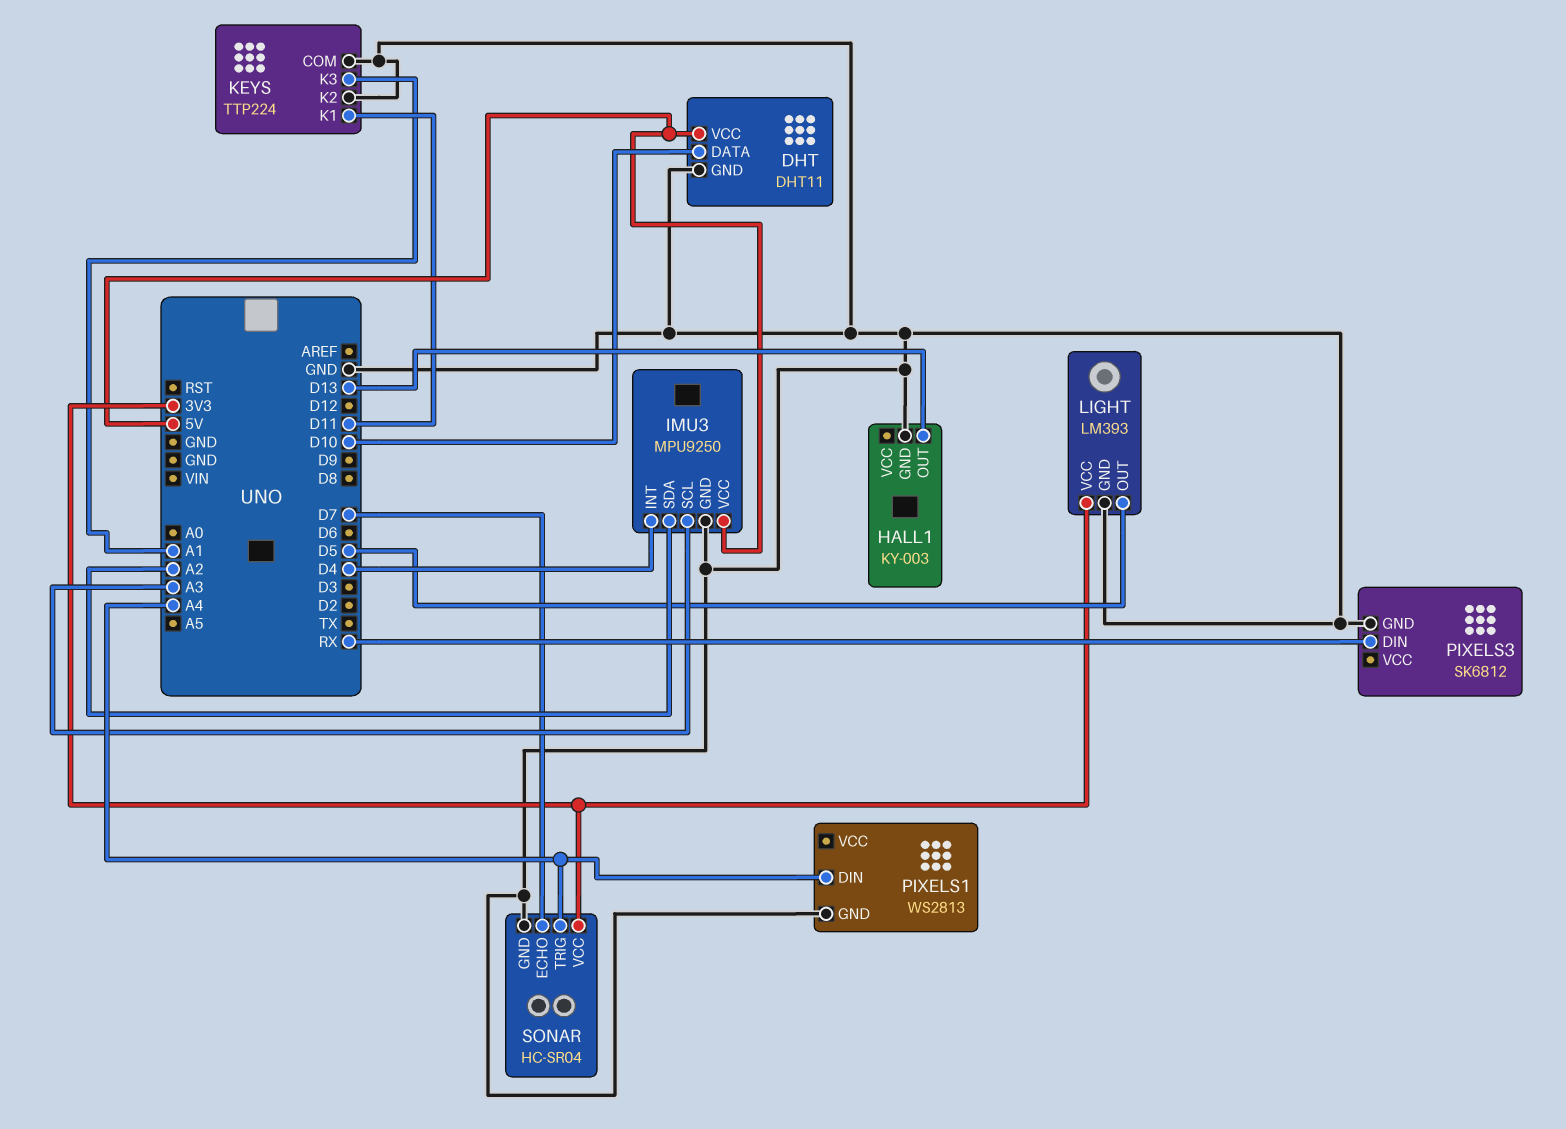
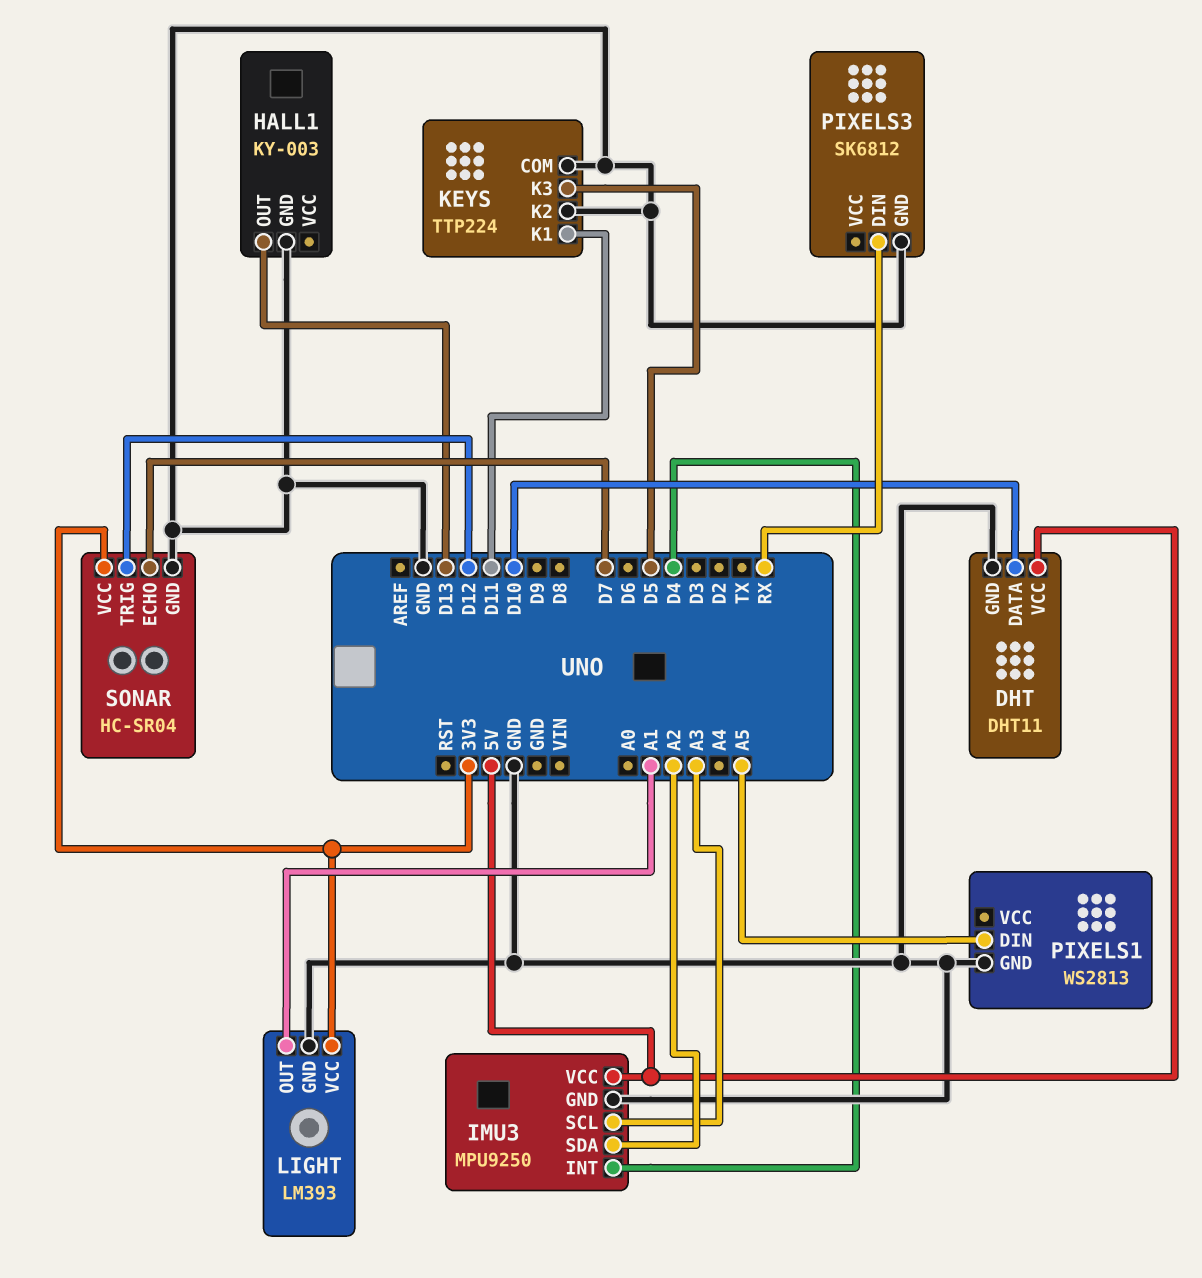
KEYS pin K3: A1 -> D5
LIGHT pin OUT: D5 -> A1
PIXELS1 pin DIN: A4 -> A5
SONAR pin TRIG: A4 -> D12

